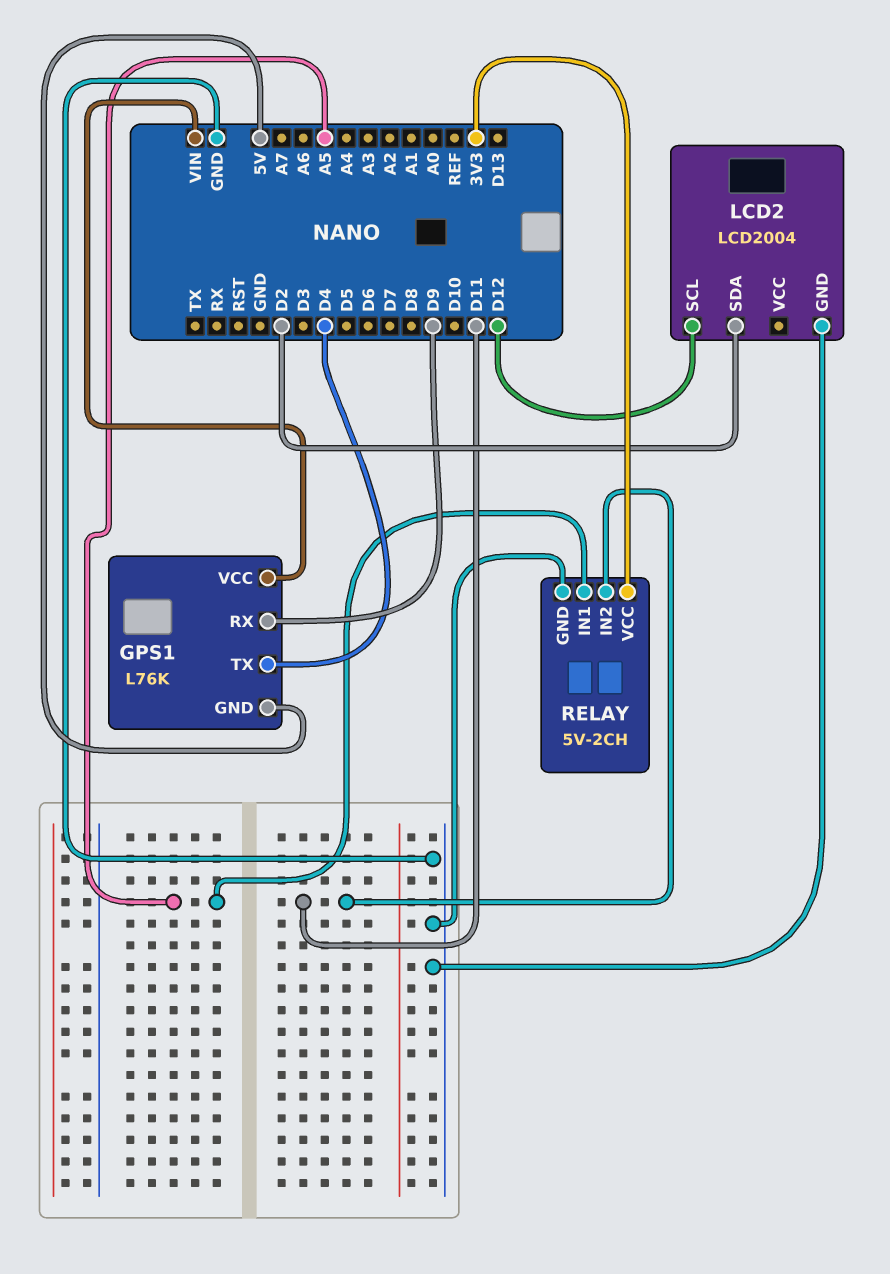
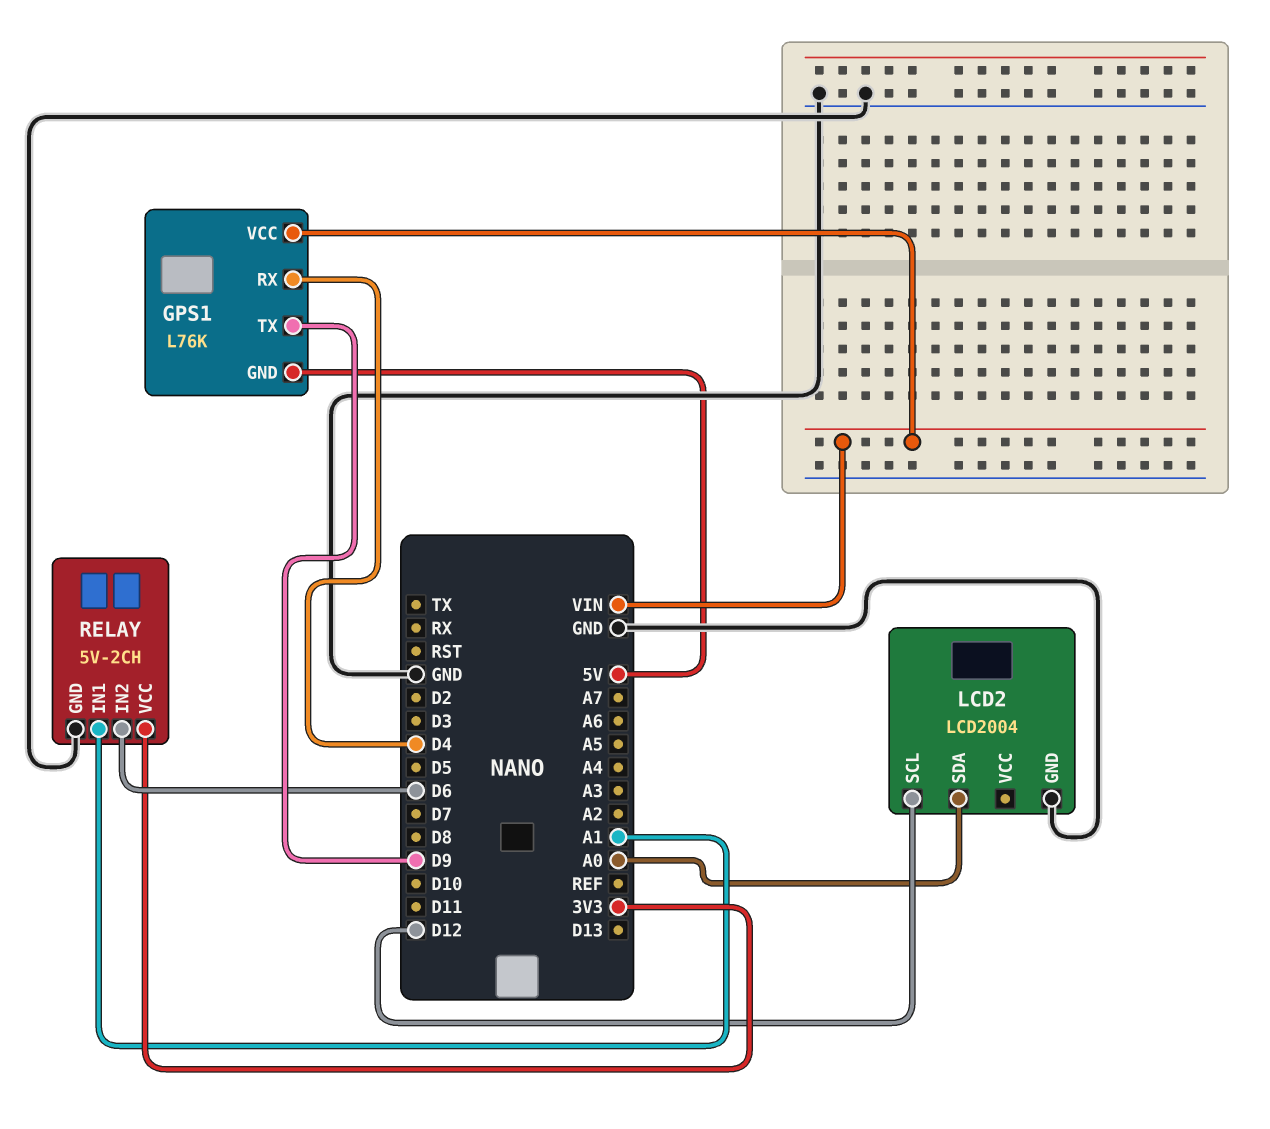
GPS1 pin RX: D9 -> D4
GPS1 pin TX: D4 -> D9
LCD2 pin SDA: D2 -> A0
RELAY pin IN1: A5 -> A1
RELAY pin IN2: D11 -> D6

